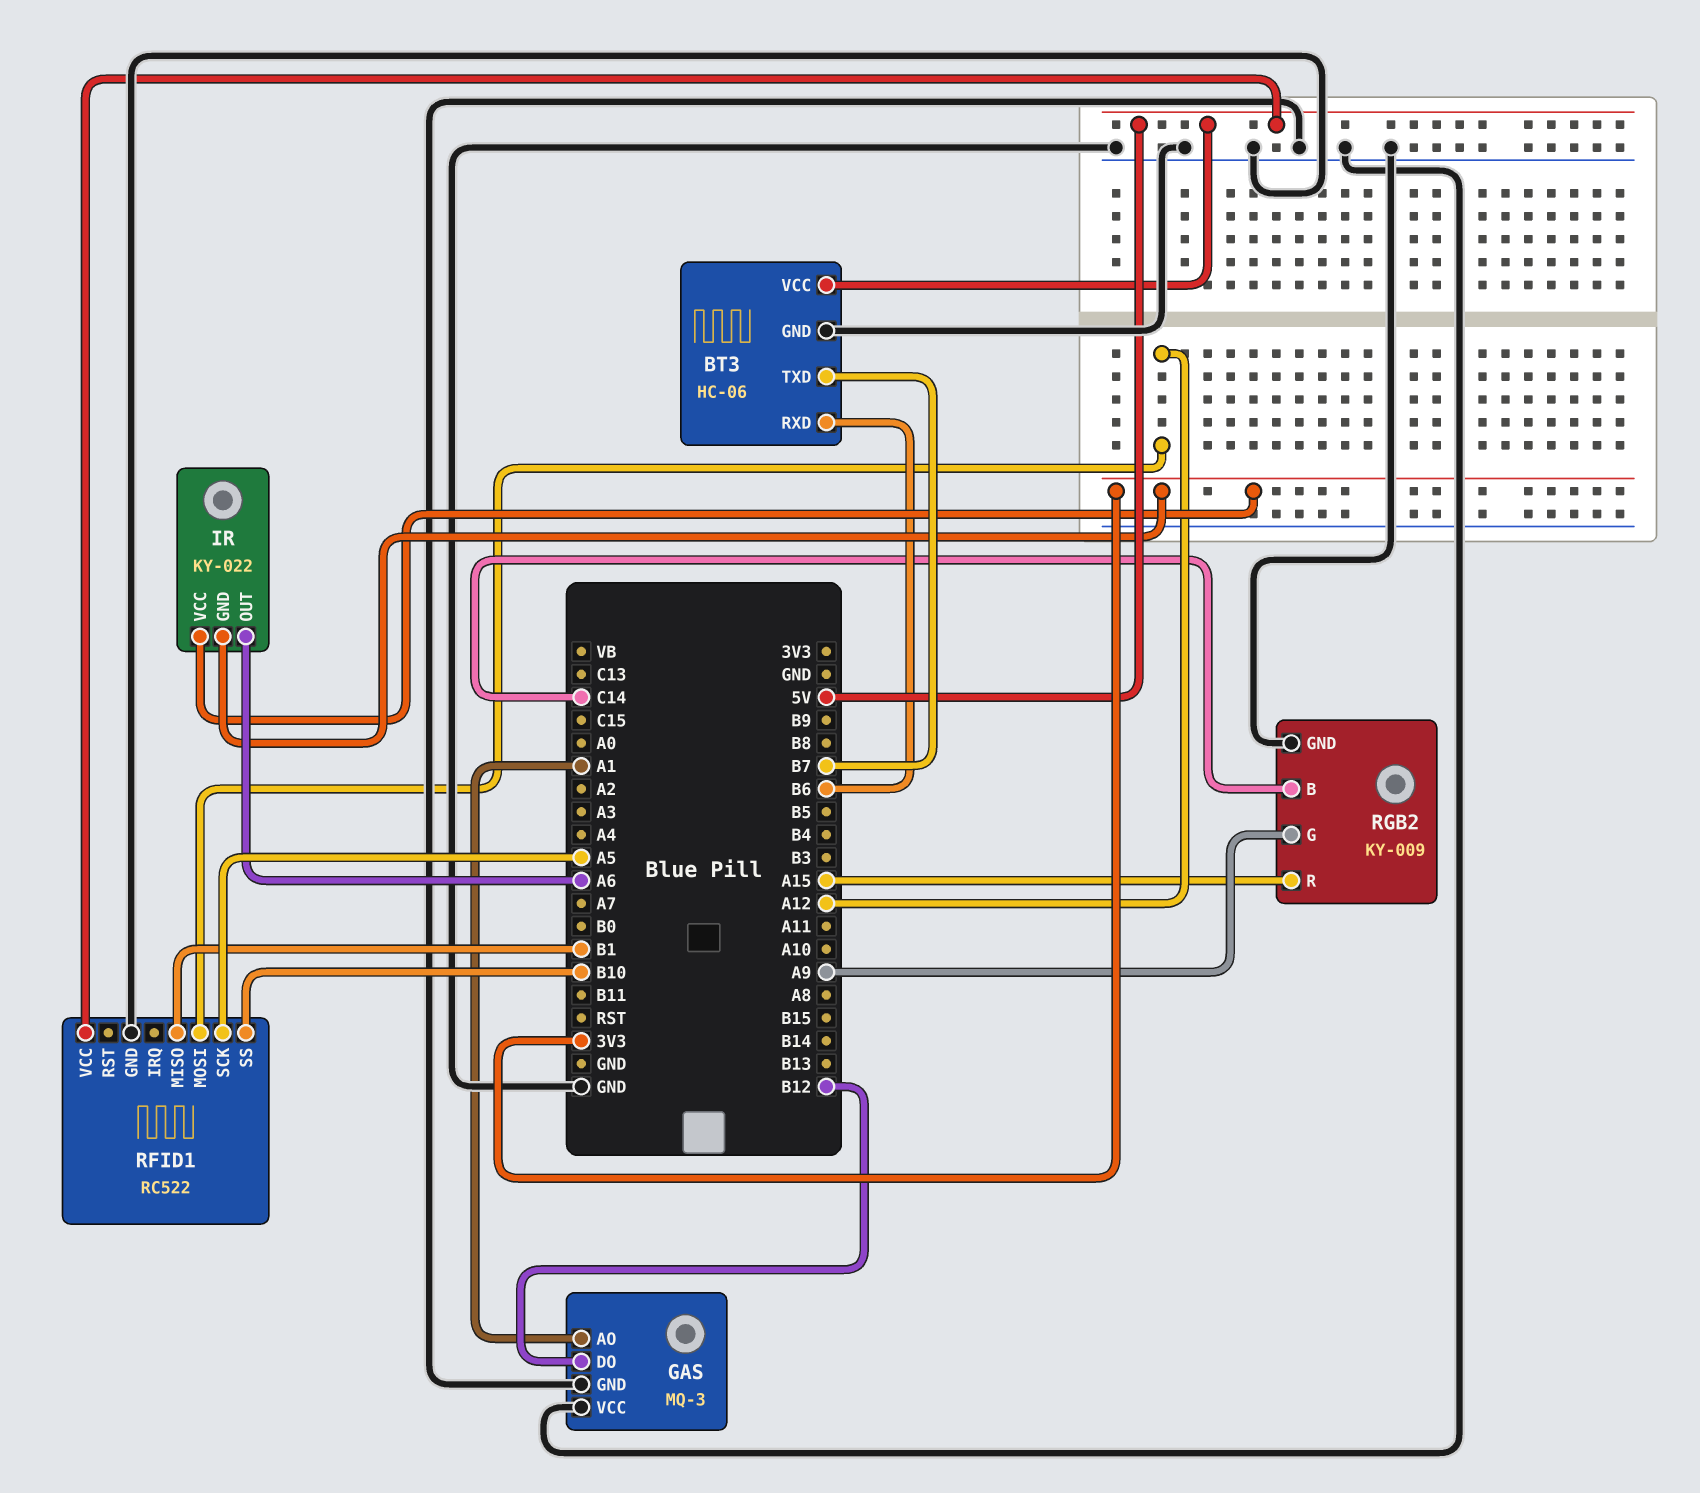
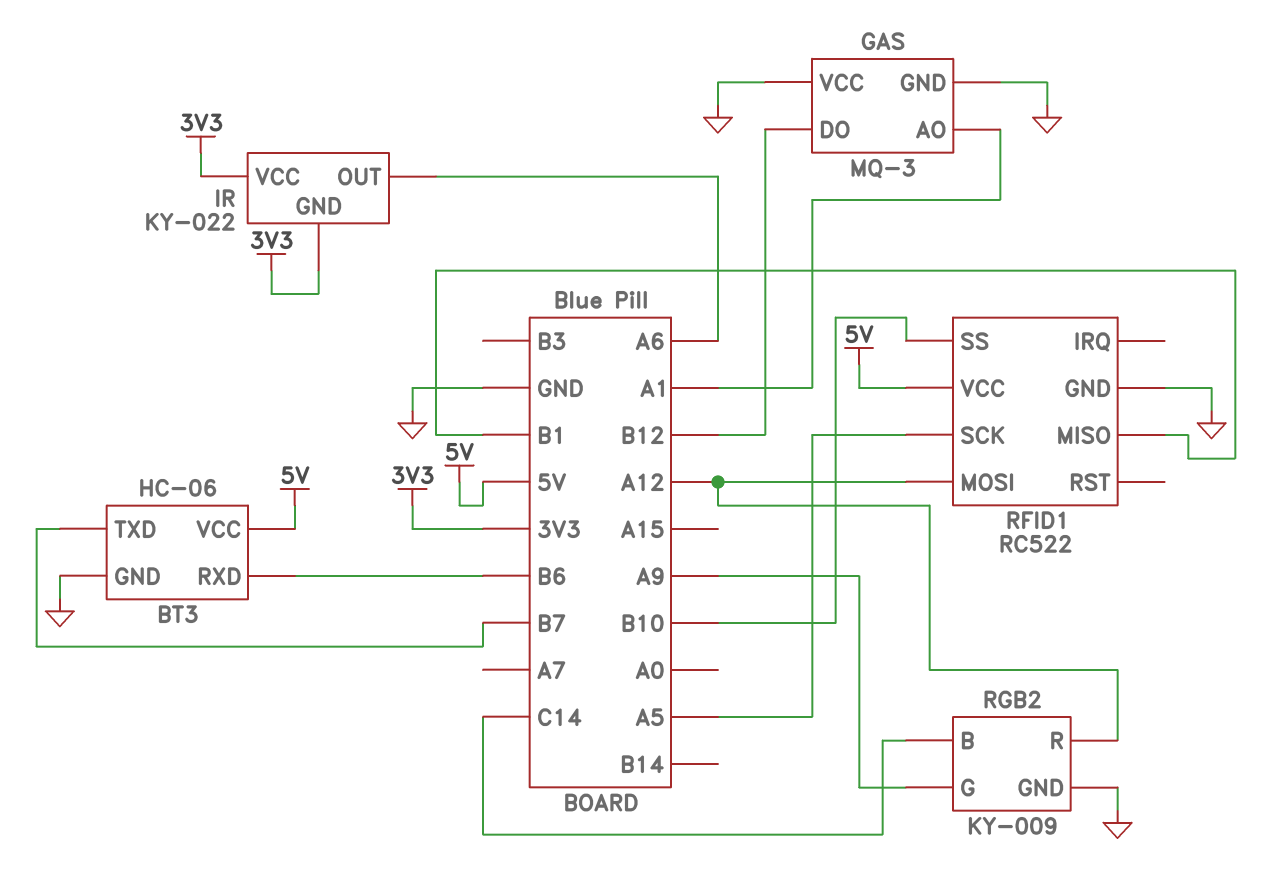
RGB2 pin R: A15 -> A12

